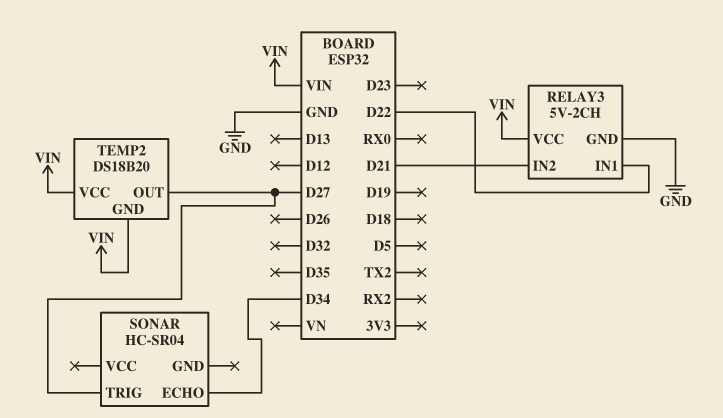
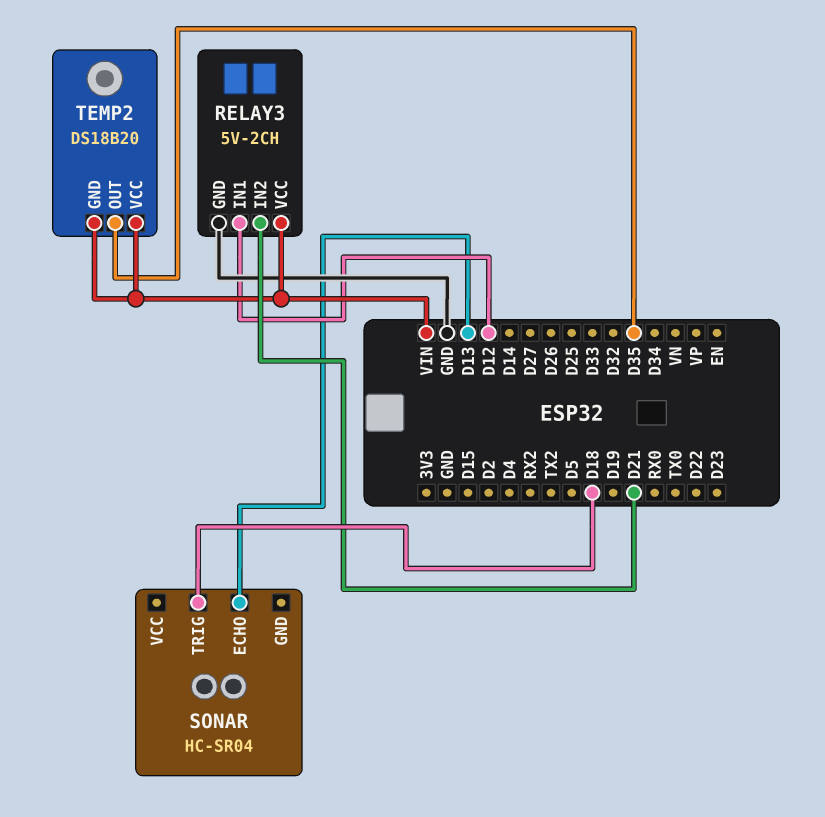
RELAY3 pin IN1: D22 -> D12
SONAR pin ECHO: D34 -> D13
SONAR pin TRIG: D27 -> D18
TEMP2 pin OUT: D27 -> D35

